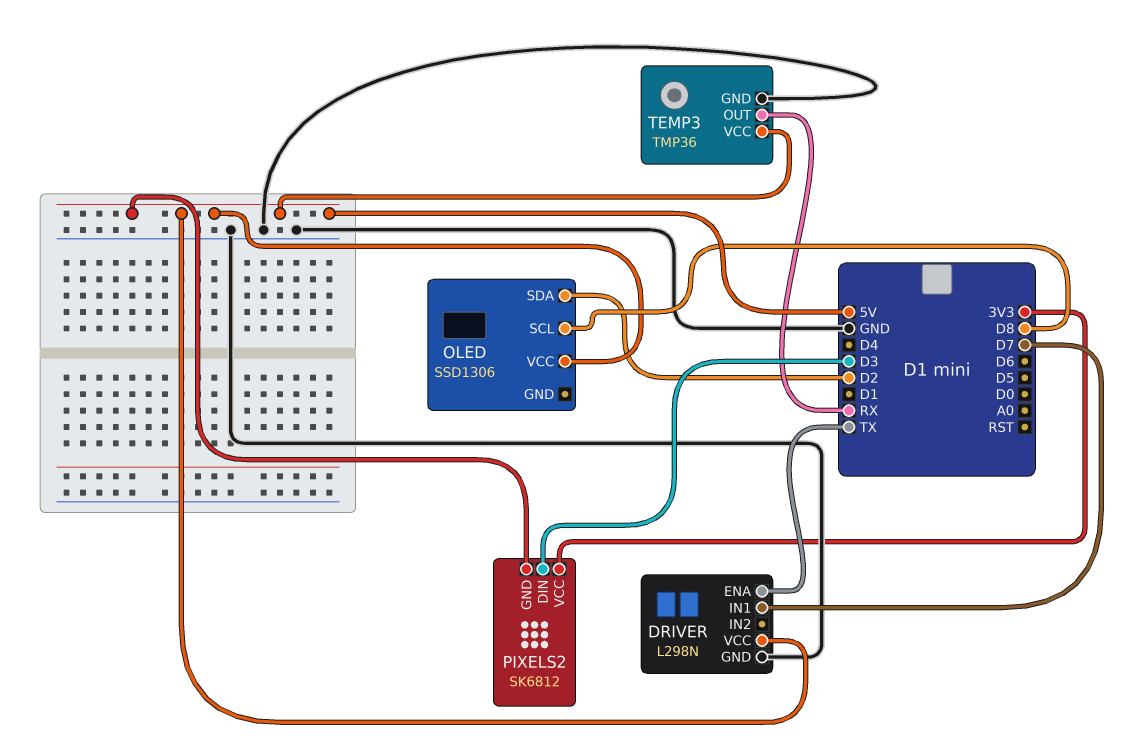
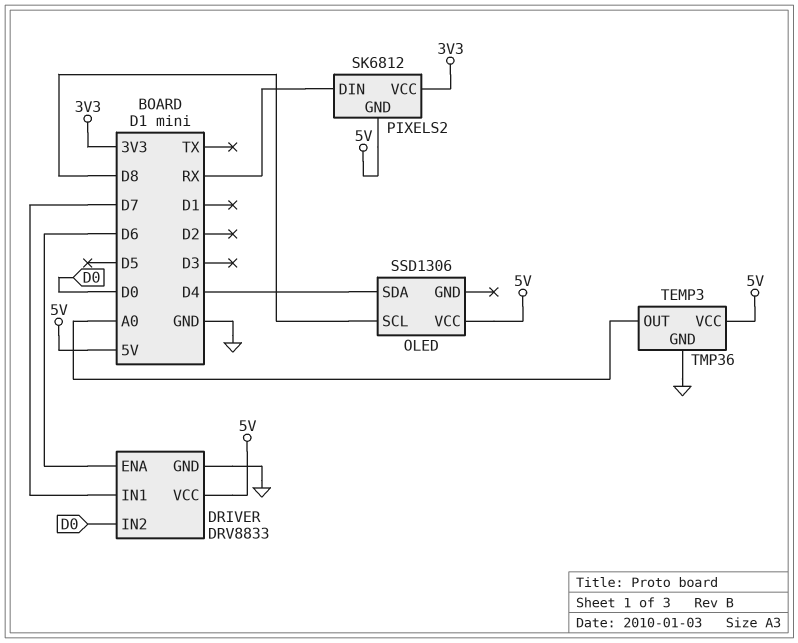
DRIVER: L298N -> DRV8833
DRIVER pin ENA: TX -> D6
DRIVER pin IN2: none -> D0
OLED pin SDA: D2 -> D4
PIXELS2 pin DIN: D3 -> RX
TEMP3 pin OUT: RX -> A0

